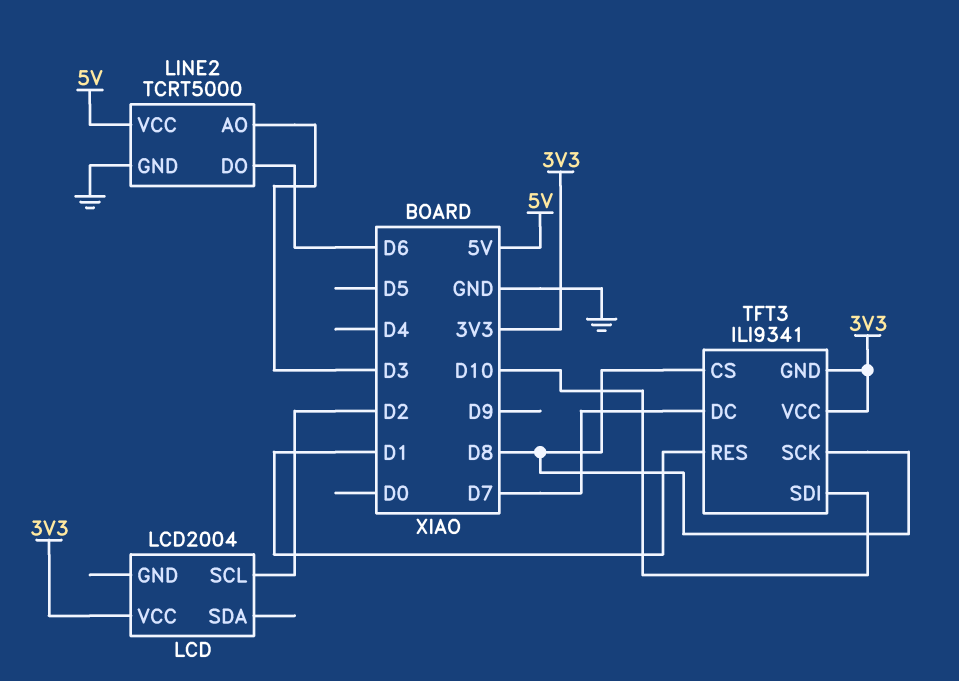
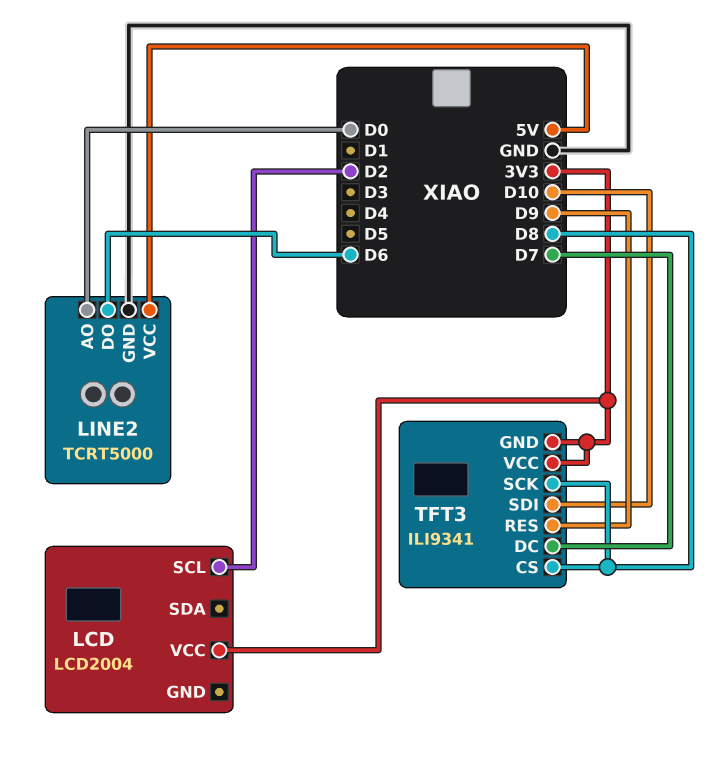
LINE2 pin AO: D3 -> D0
TFT3 pin RES: D1 -> D9

